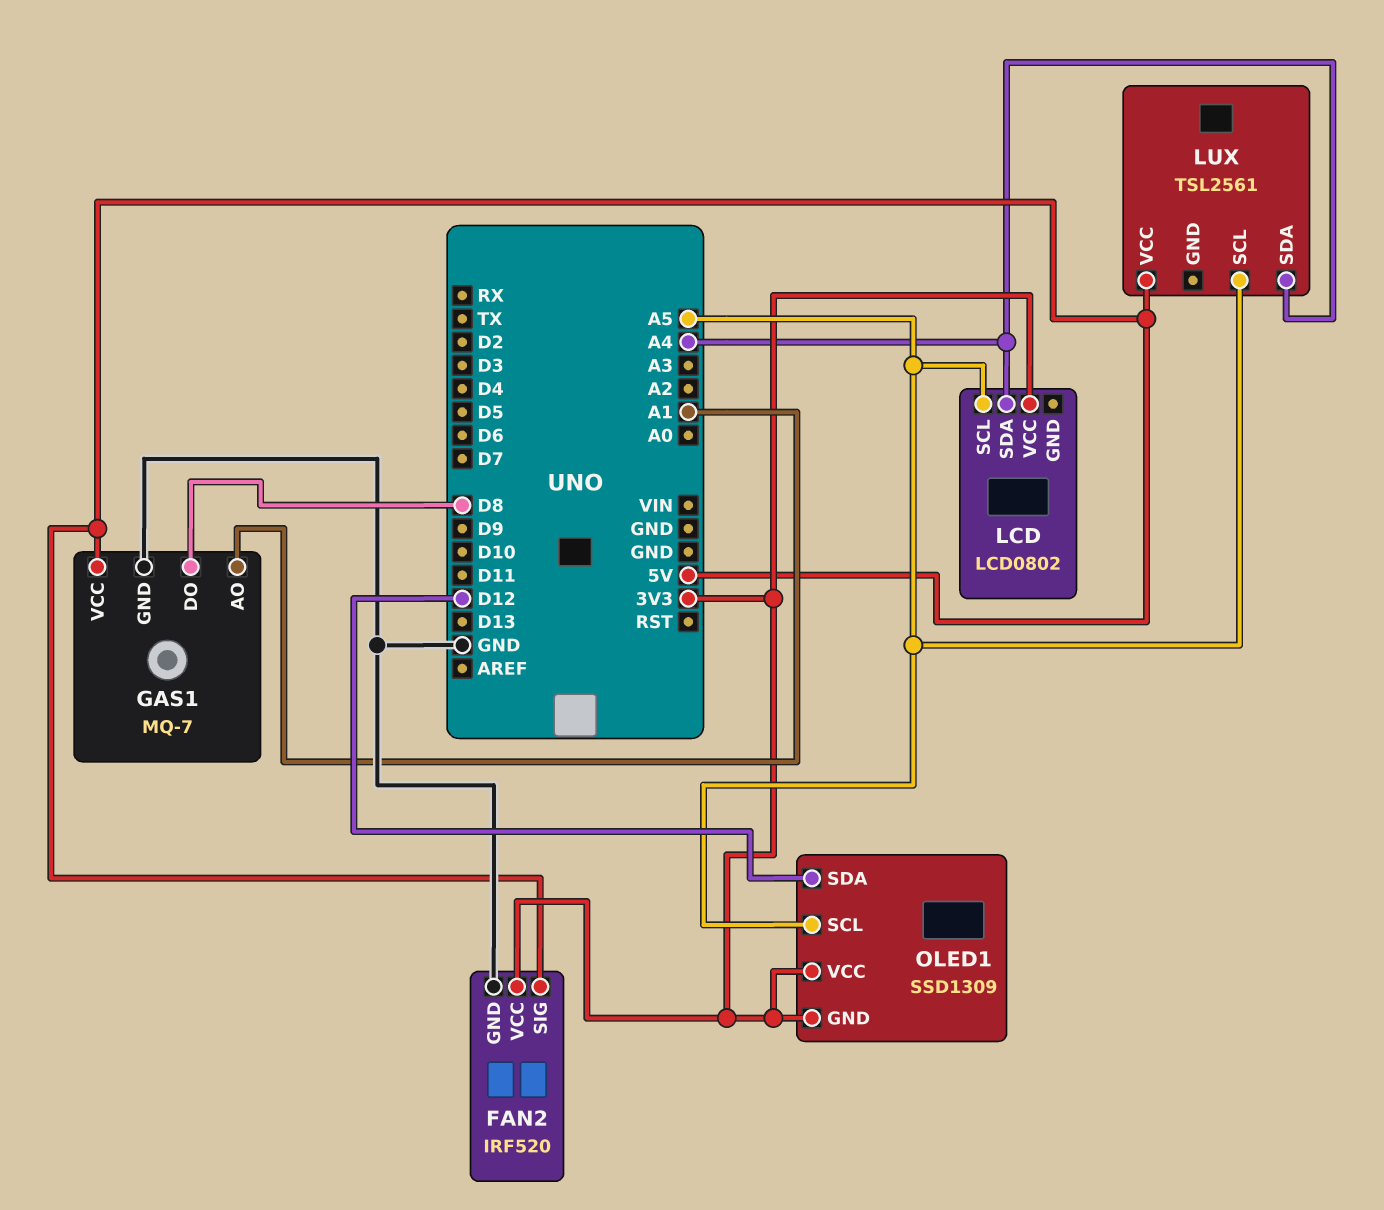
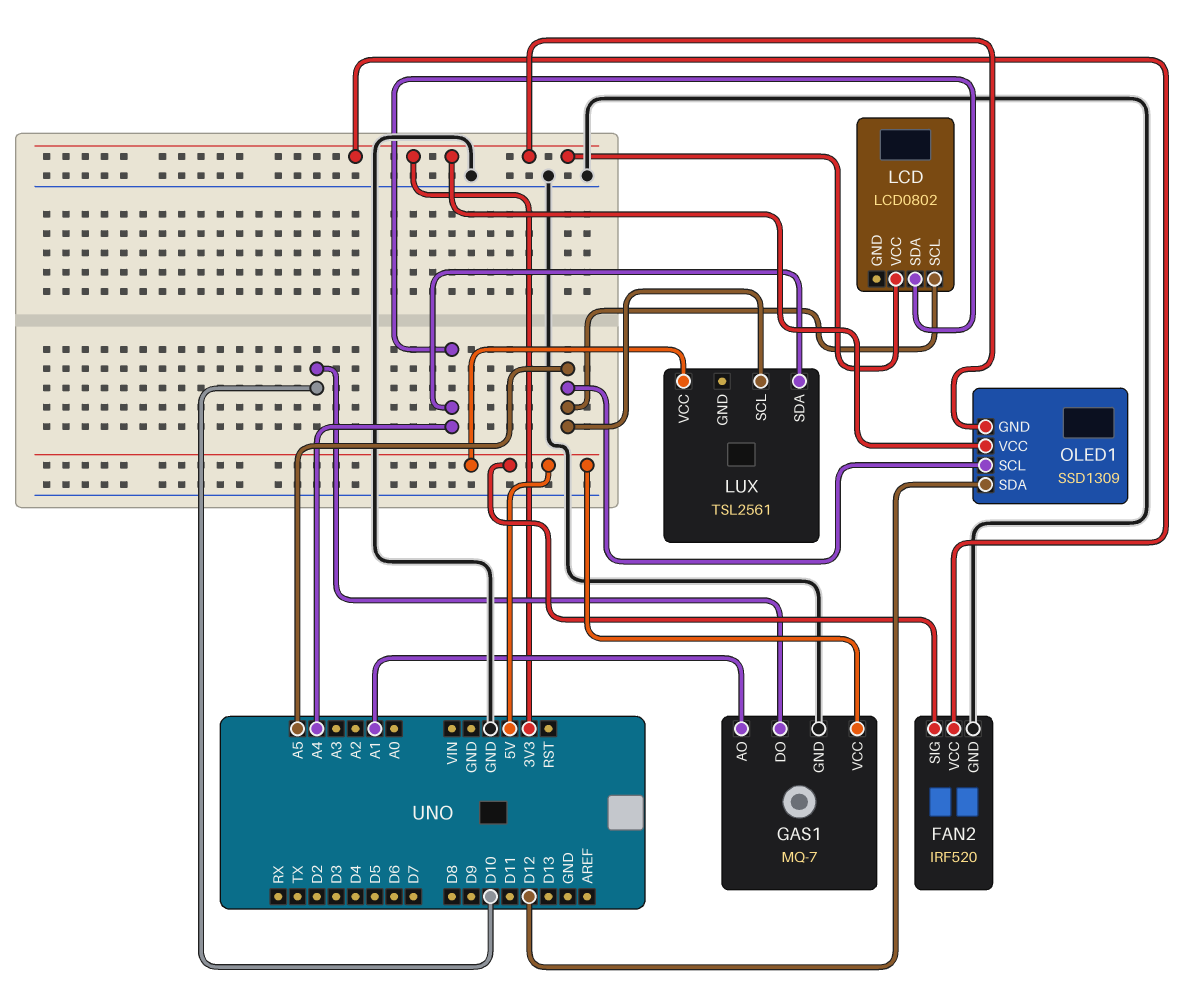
GAS1 pin DO: D8 -> D10

